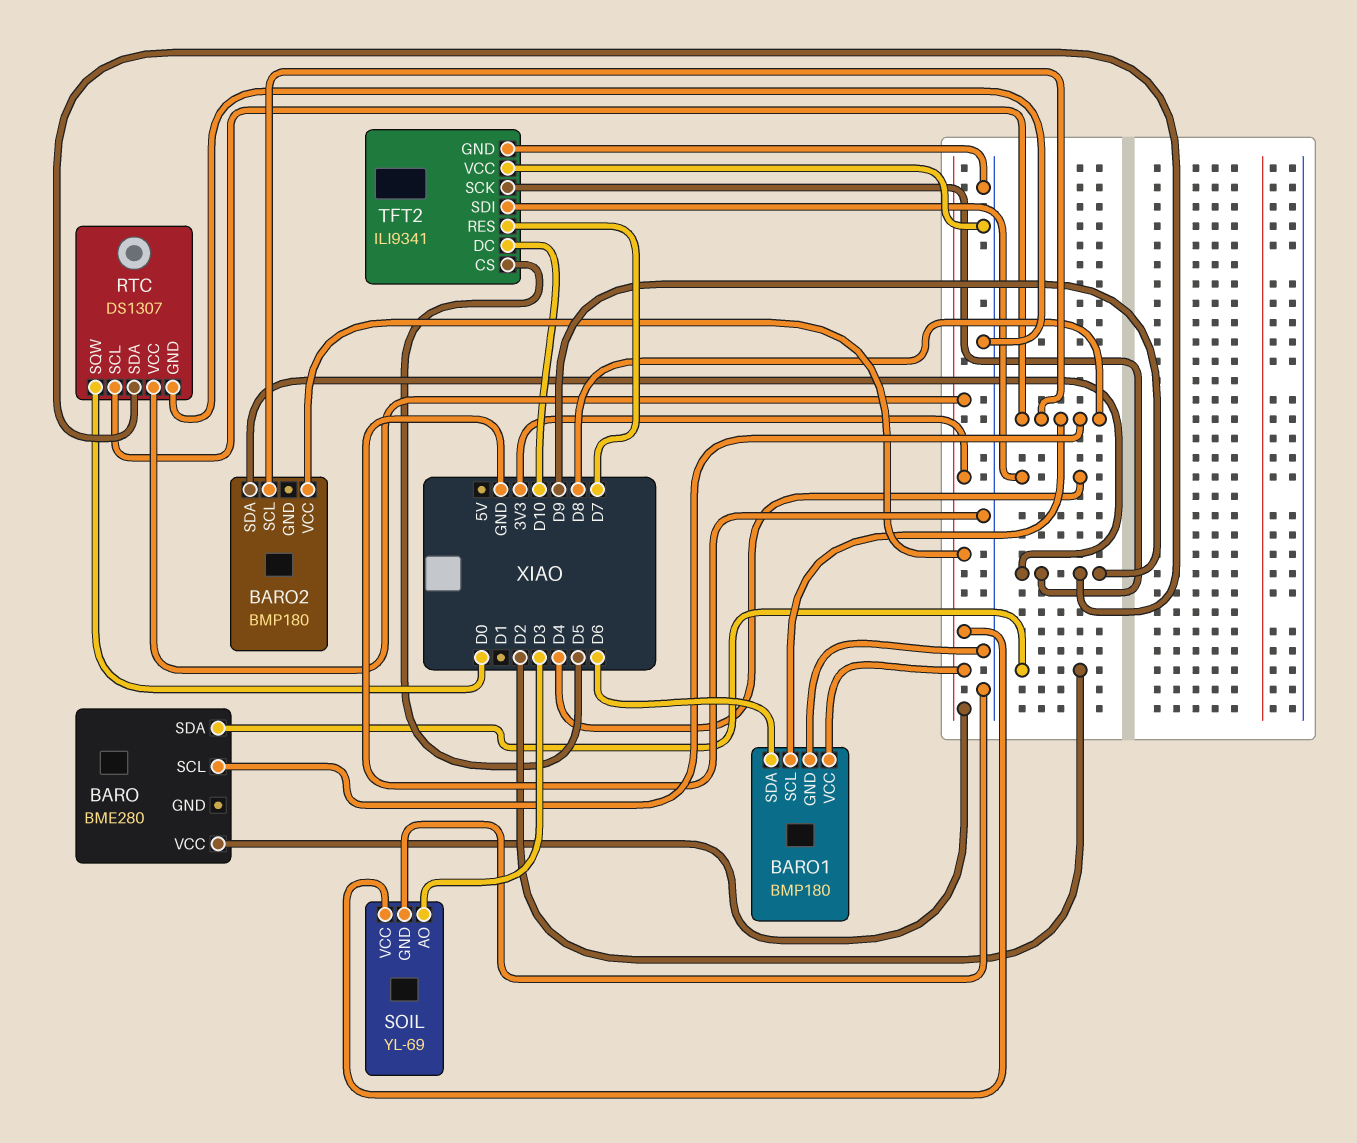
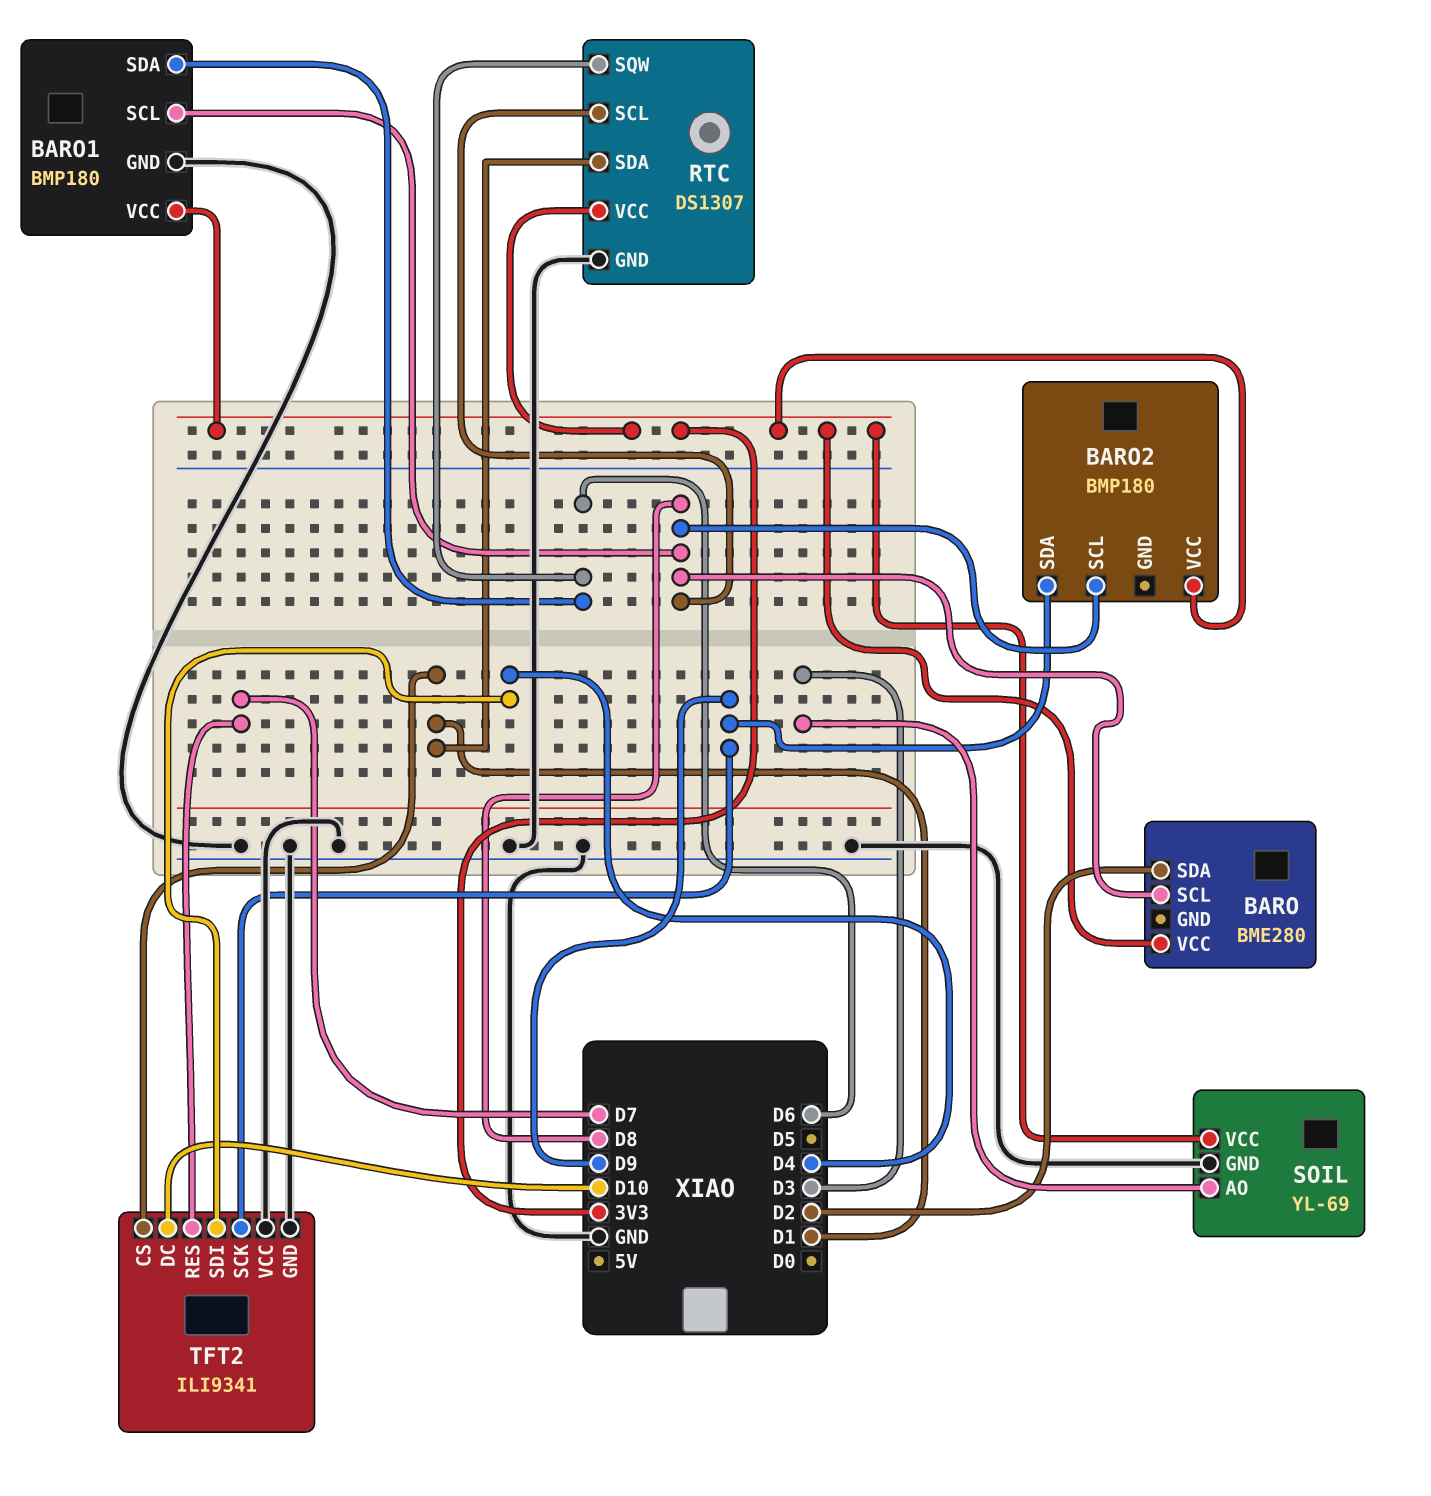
RTC pin SDA: D9 -> D1
RTC pin SQW: D0 -> D6
TFT2 pin CS: D5 -> D1

